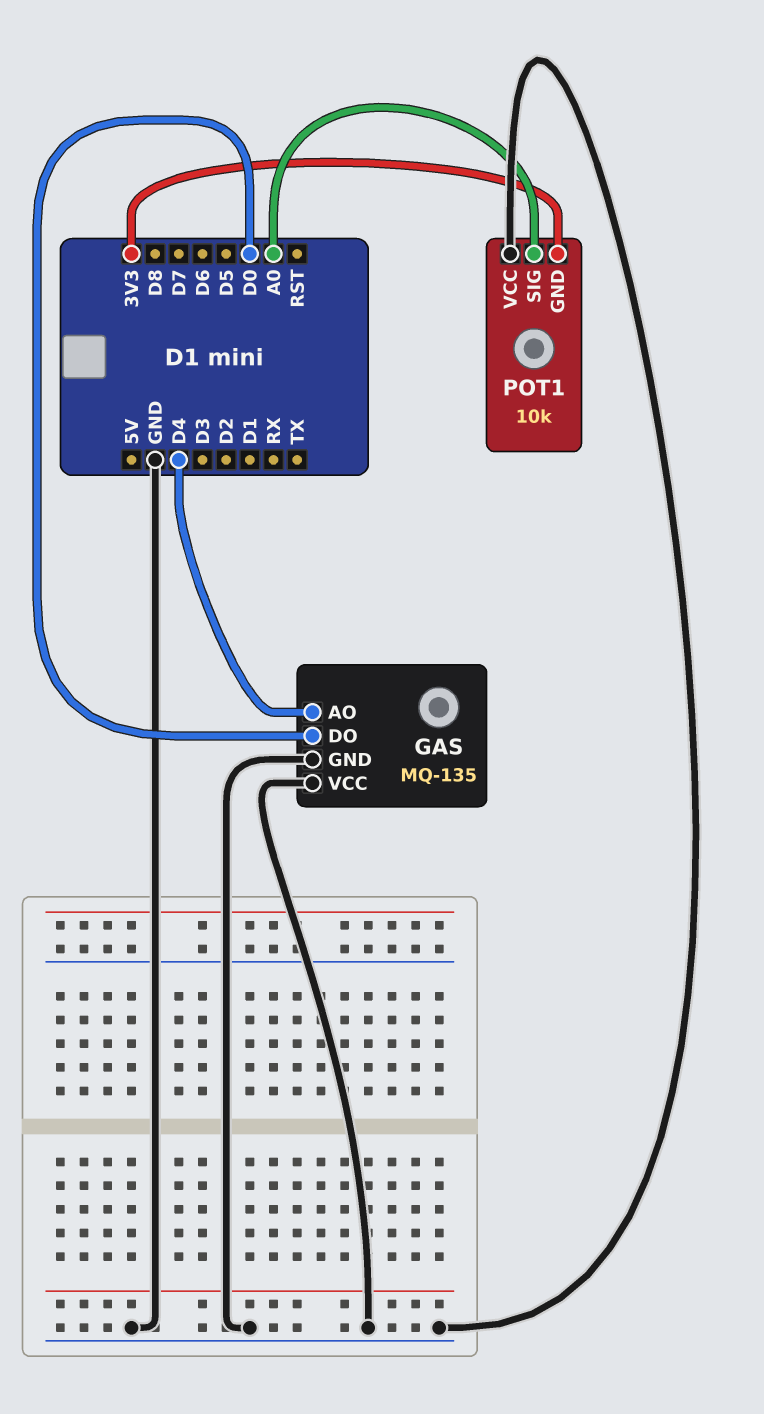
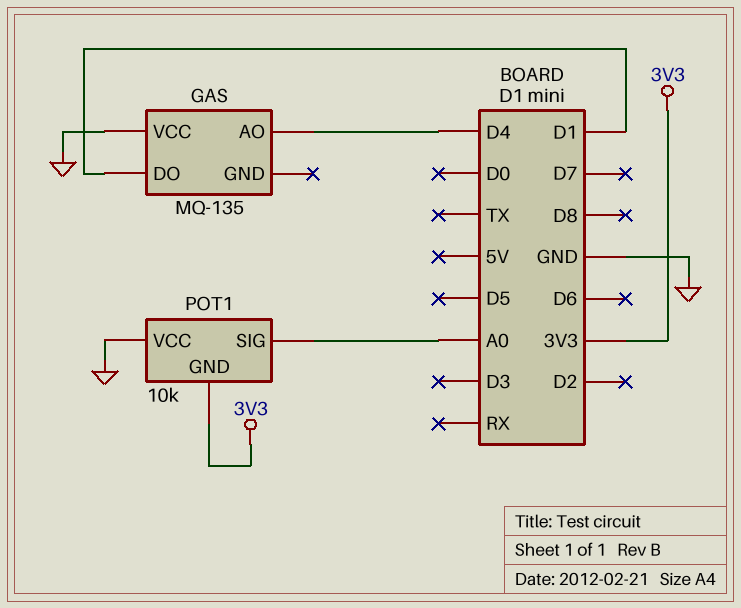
GAS pin DO: D0 -> D1
GAS pin GND: GND -> none

